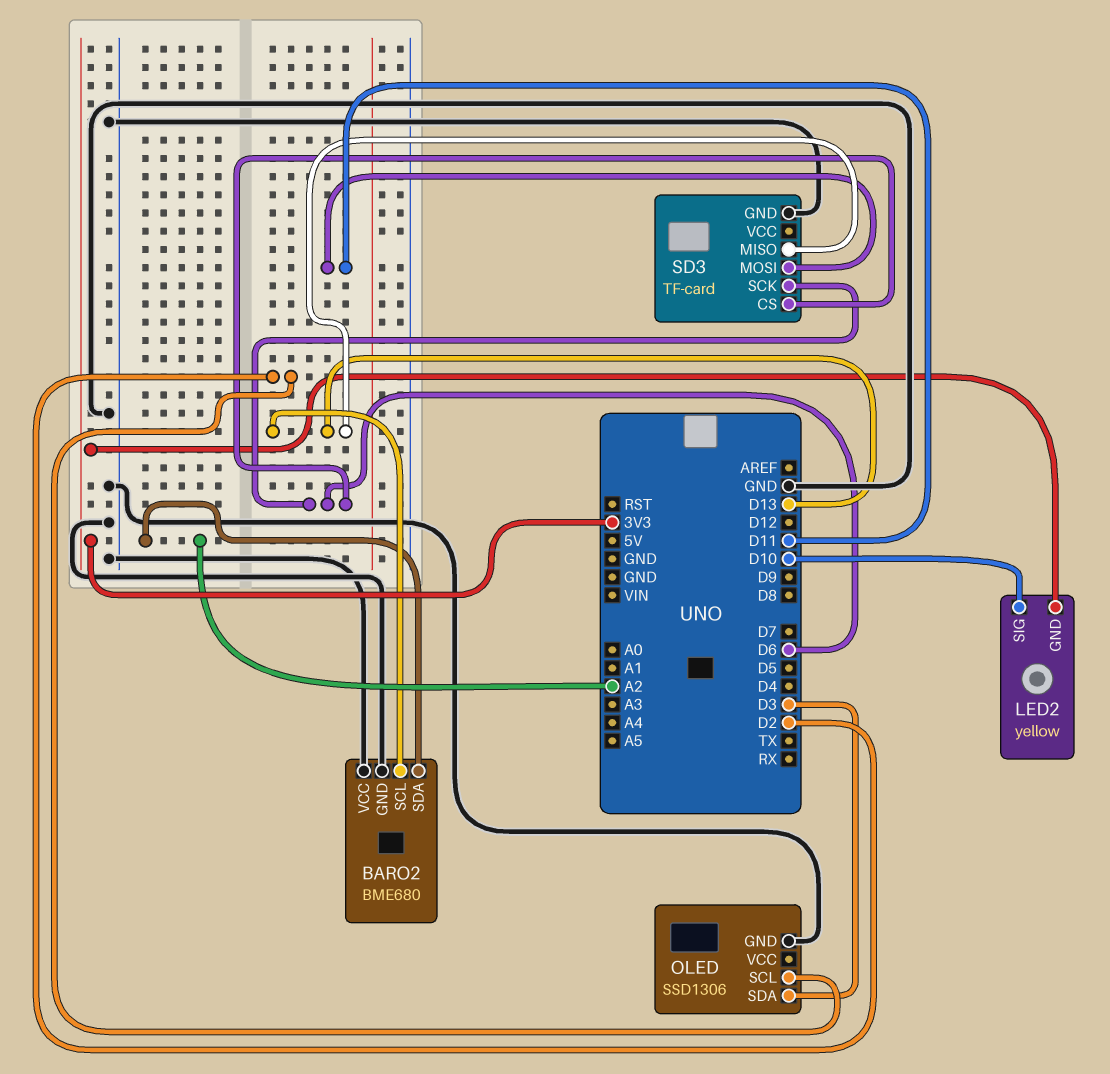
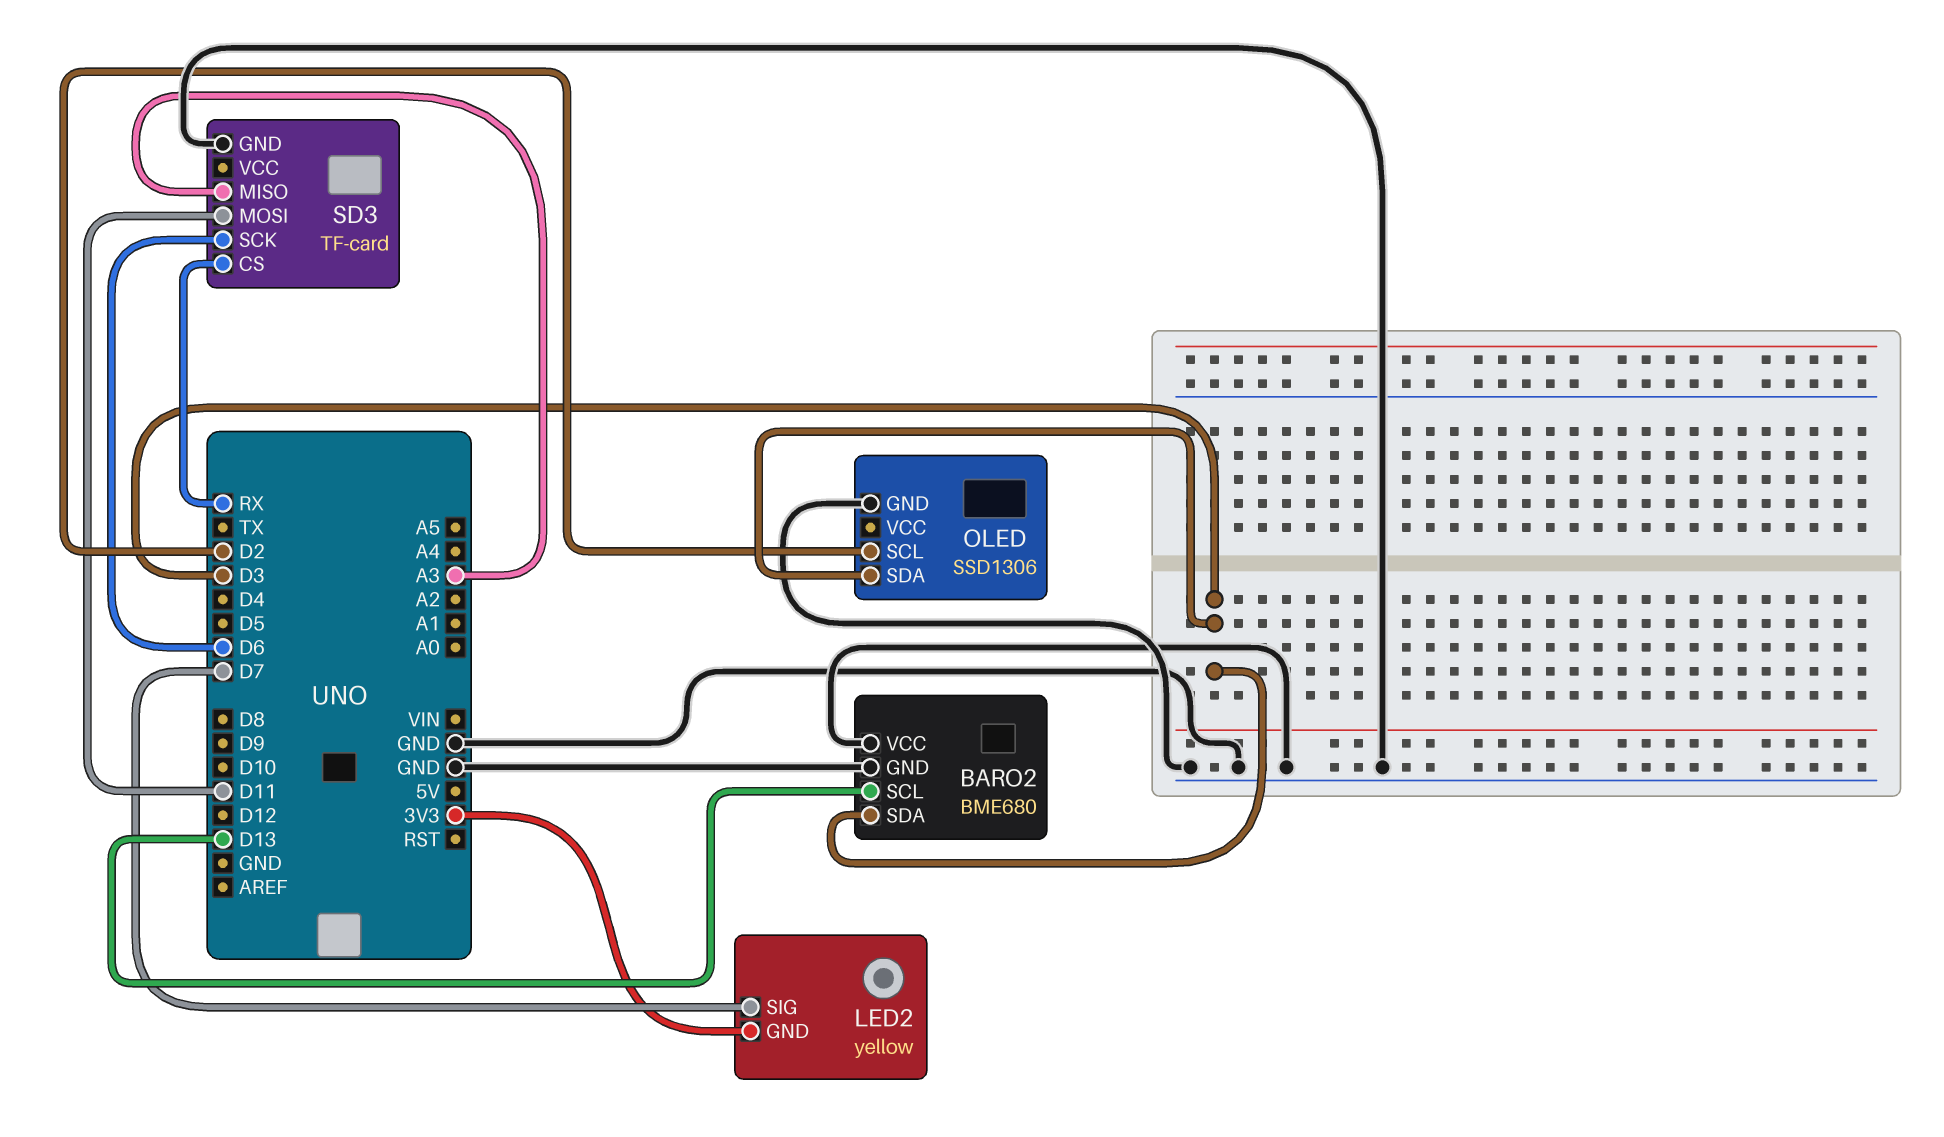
BARO2 pin SDA: A2 -> D3
LED2 pin SIG: D10 -> D7
SD3 pin CS: D6 -> RX
SD3 pin MISO: D13 -> A3

